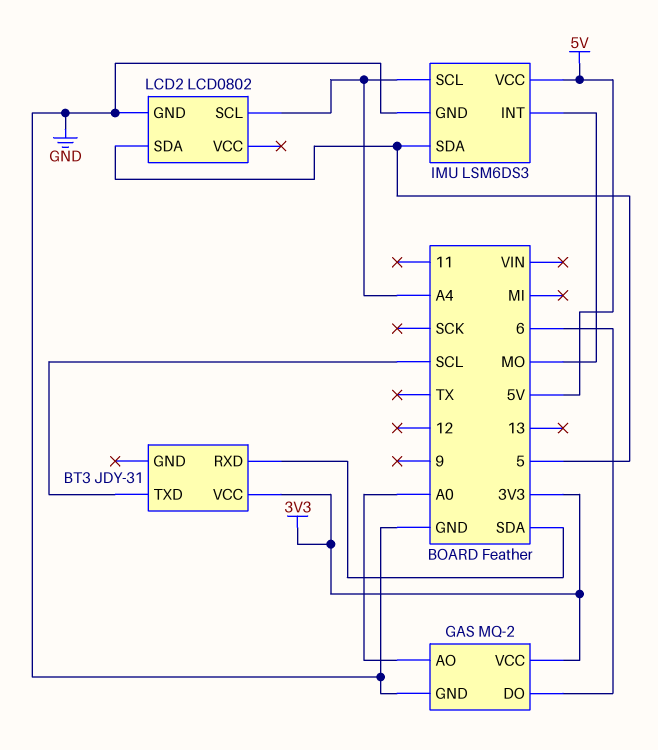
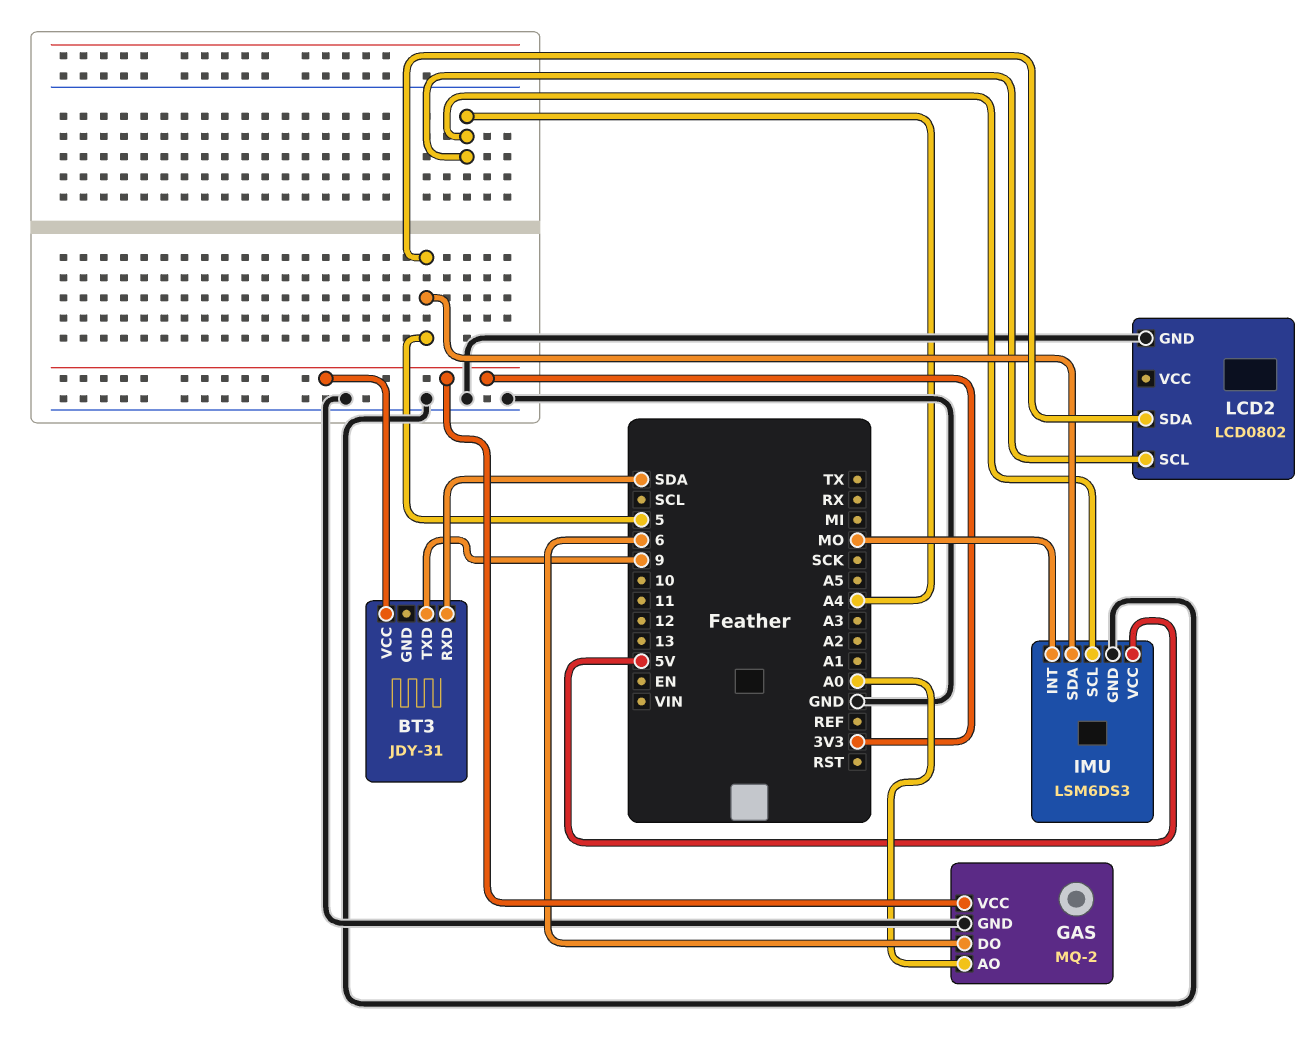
BT3 pin TXD: SCL -> 9

